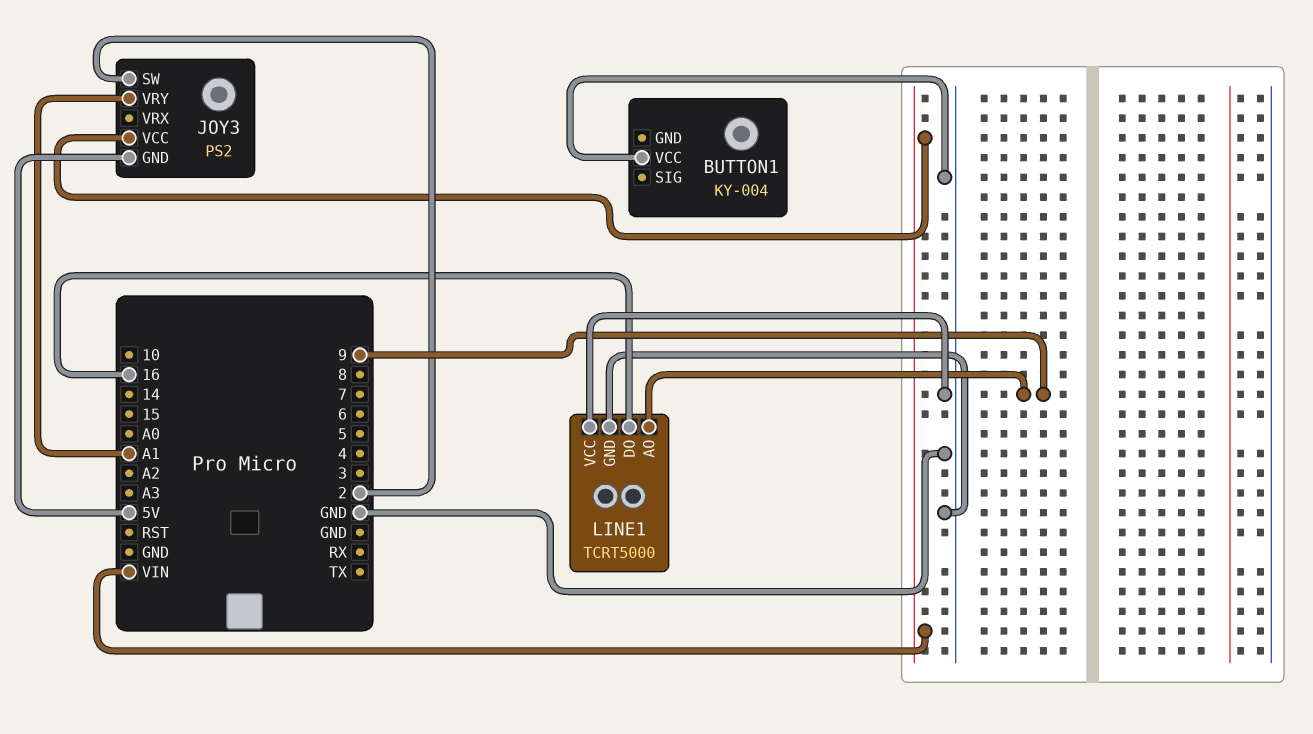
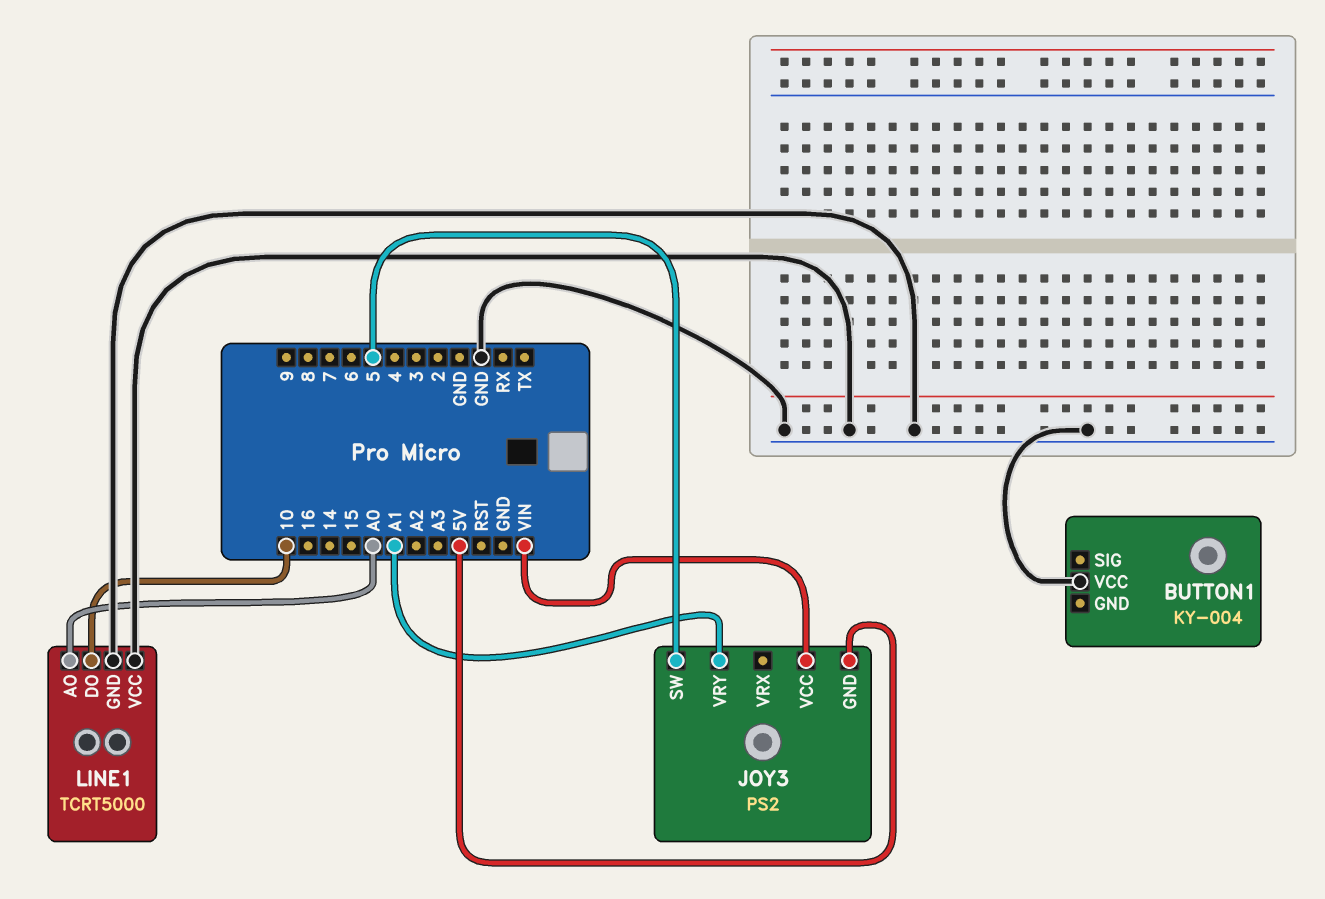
JOY3 pin SW: 2 -> 5
LINE1 pin AO: 9 -> A0
LINE1 pin DO: 16 -> 10

